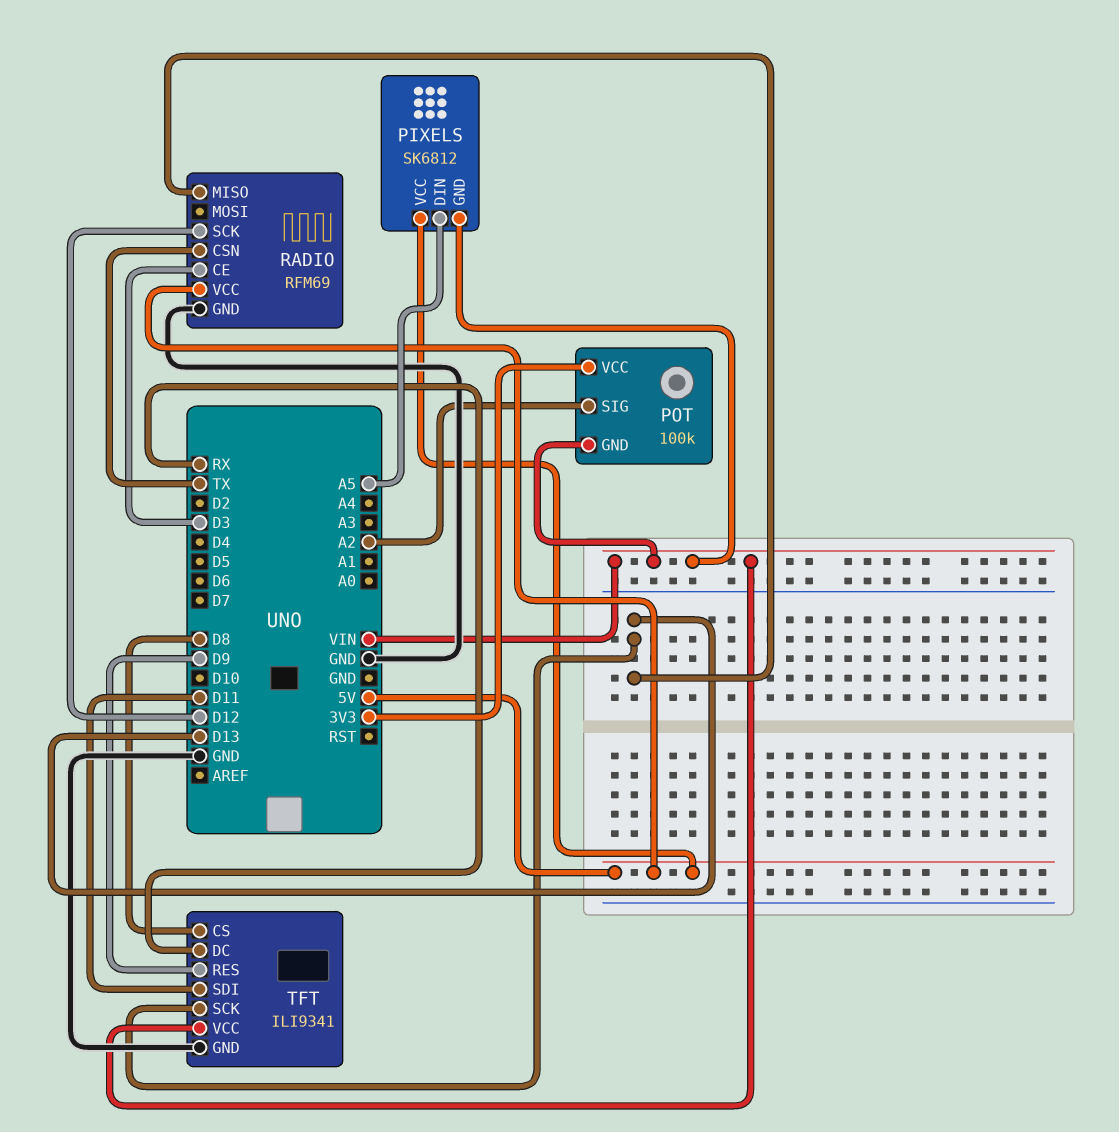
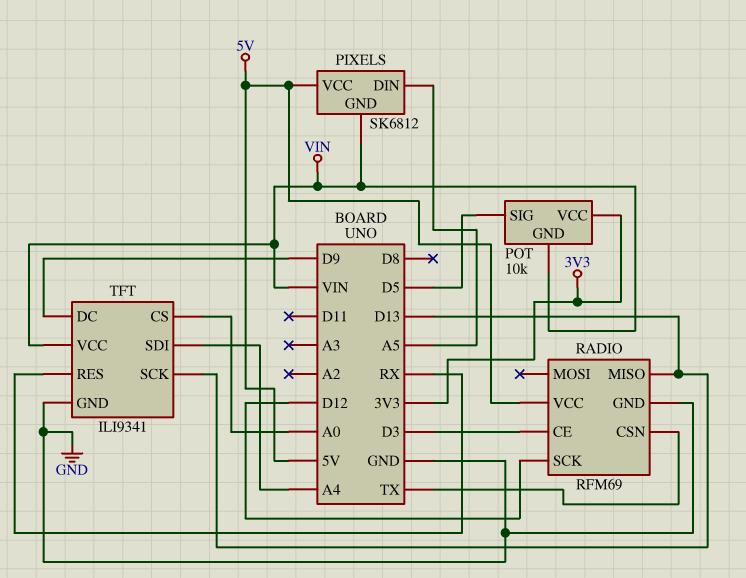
POT: 100k -> 10k
POT pin SIG: A2 -> D5
TFT pin CS: D8 -> A0
TFT pin DC: RX -> D9
TFT pin RES: D9 -> RX
TFT pin SDI: D11 -> A4

